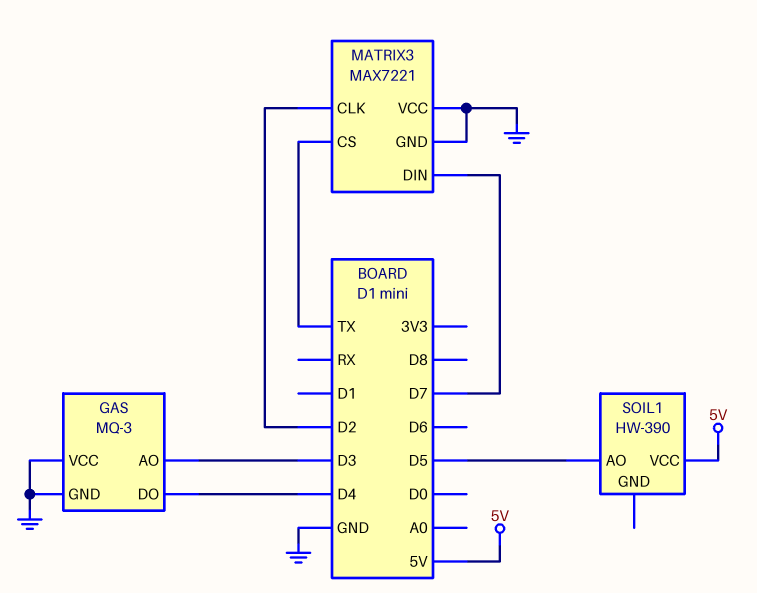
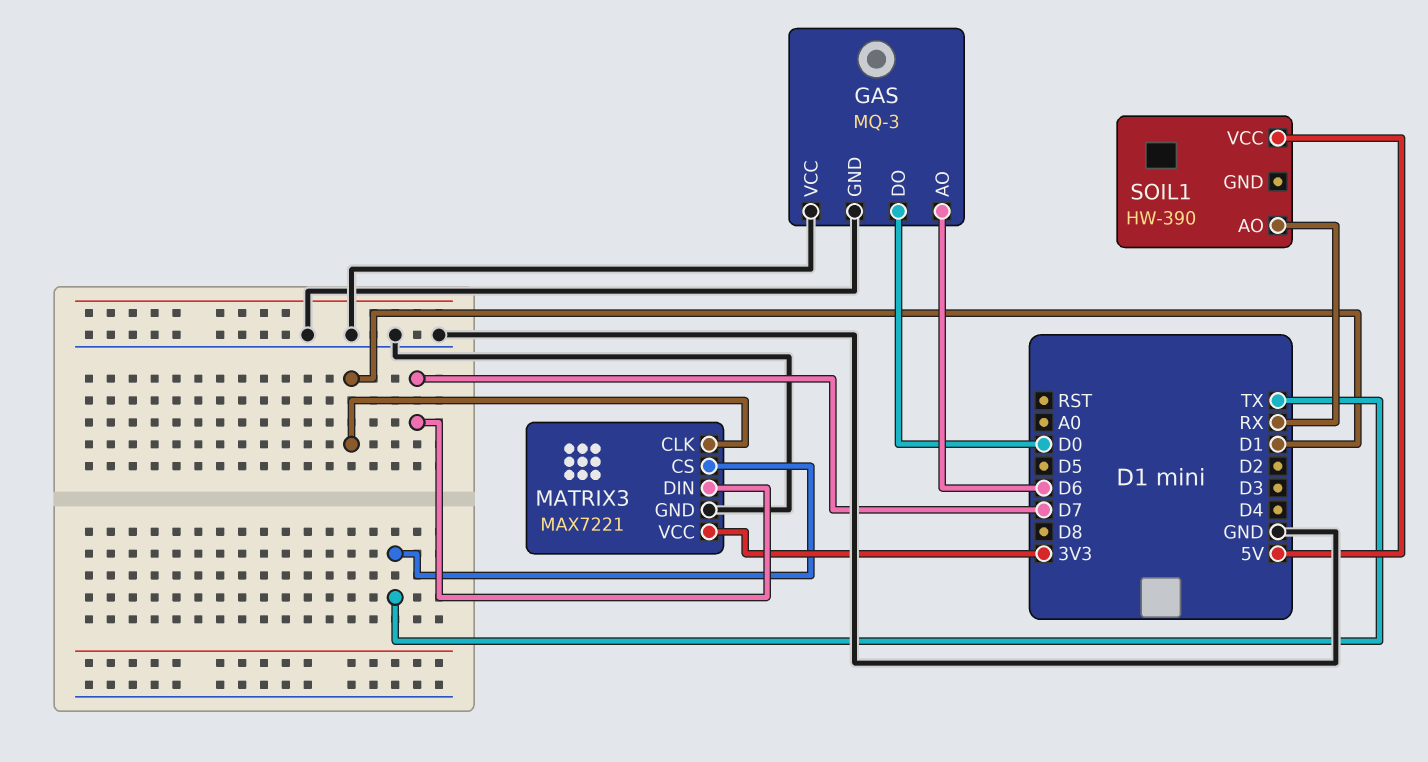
GAS pin AO: D3 -> D6
GAS pin DO: D4 -> D0
MATRIX3 pin CLK: D2 -> D1
MATRIX3 pin VCC: GND -> 3V3
SOIL1 pin AO: D5 -> RX

